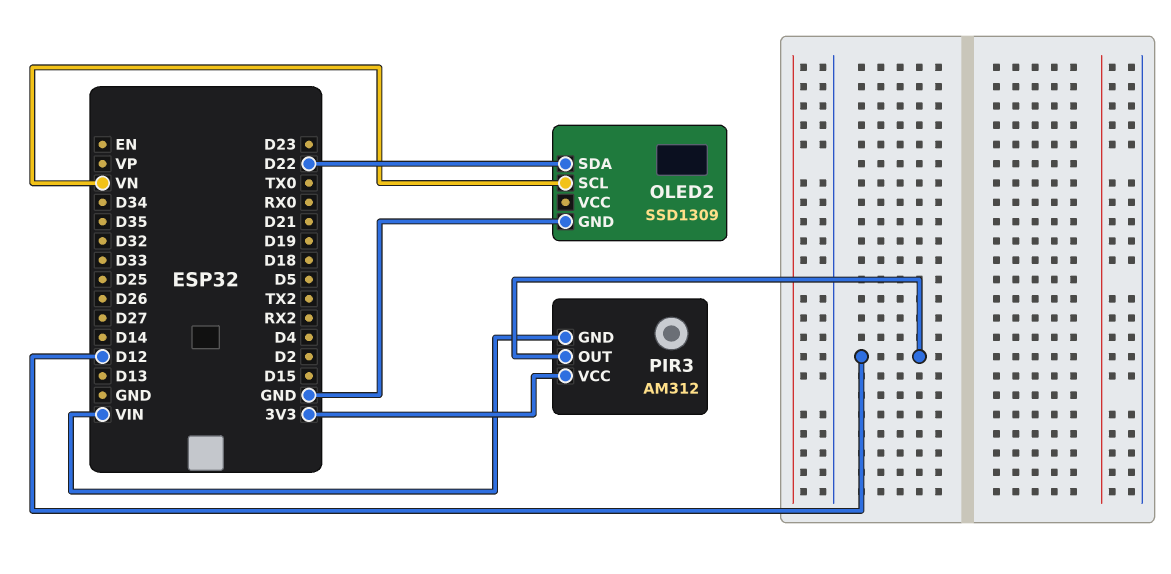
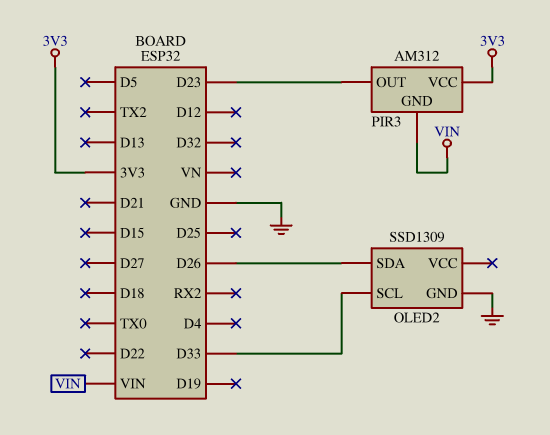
OLED2 pin SCL: VN -> D33
OLED2 pin SDA: D22 -> D26
PIR3 pin OUT: D12 -> D23

